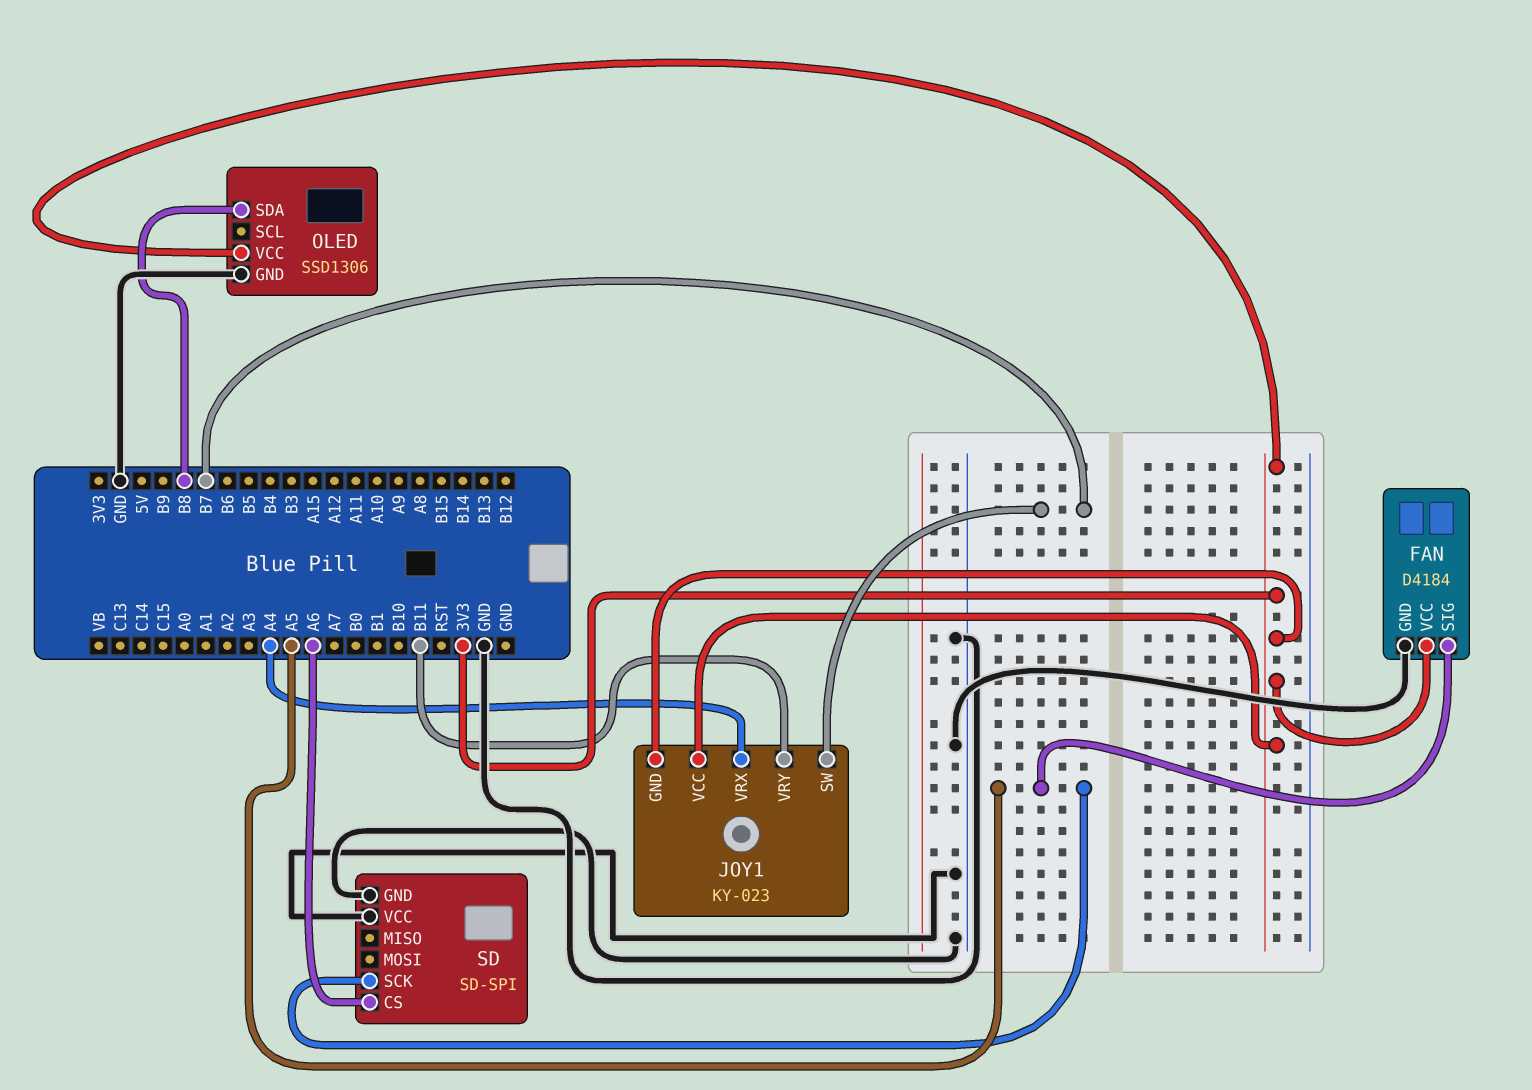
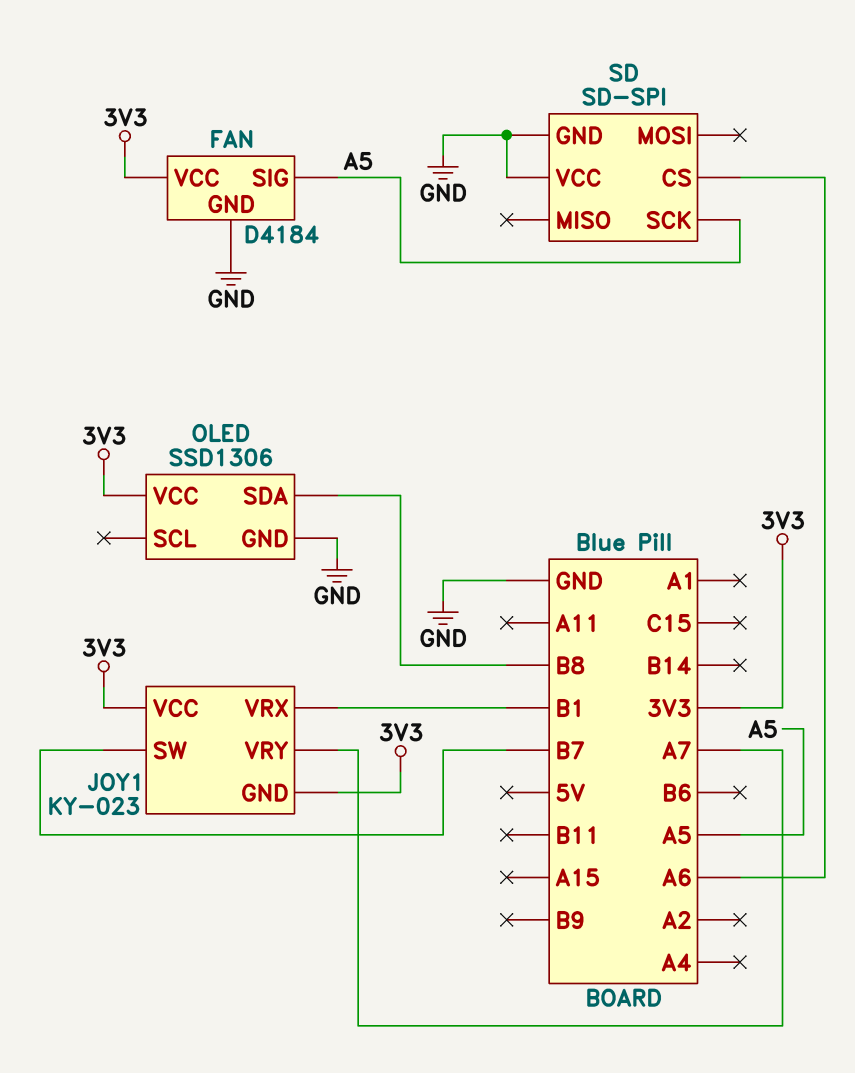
JOY1 pin VRX: A4 -> B1
JOY1 pin VRY: B11 -> A7

